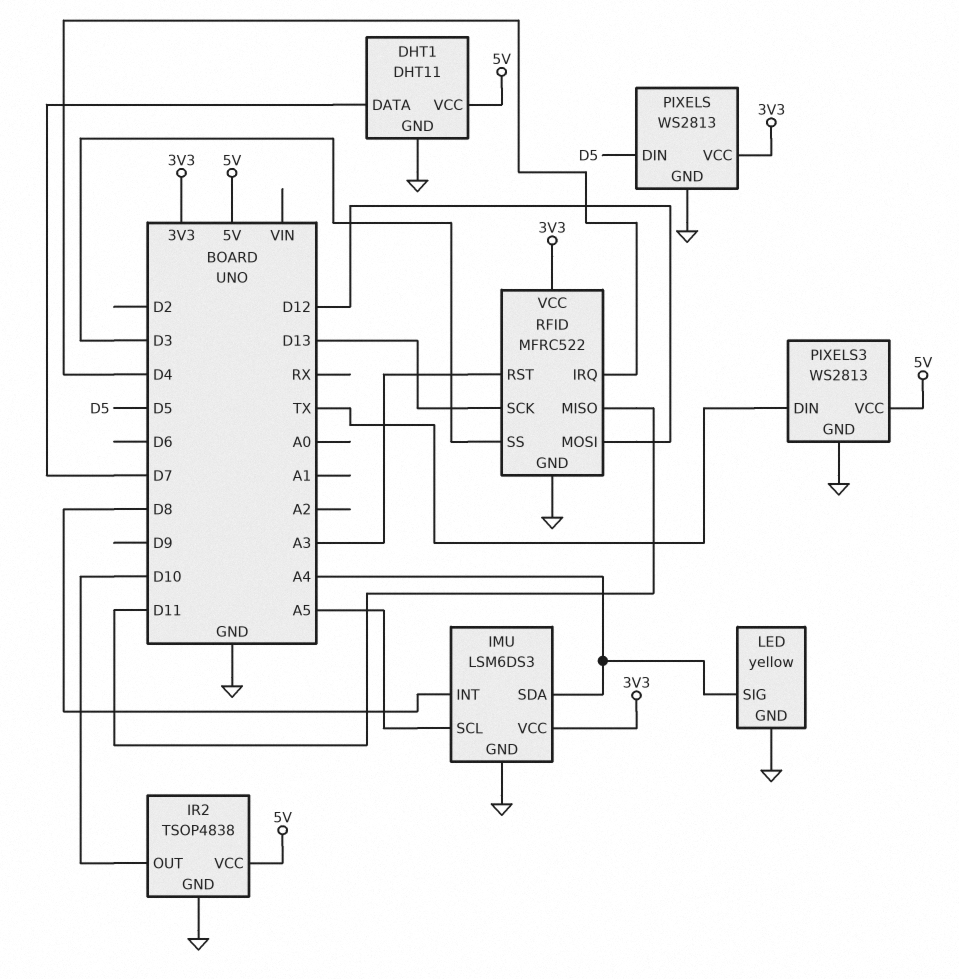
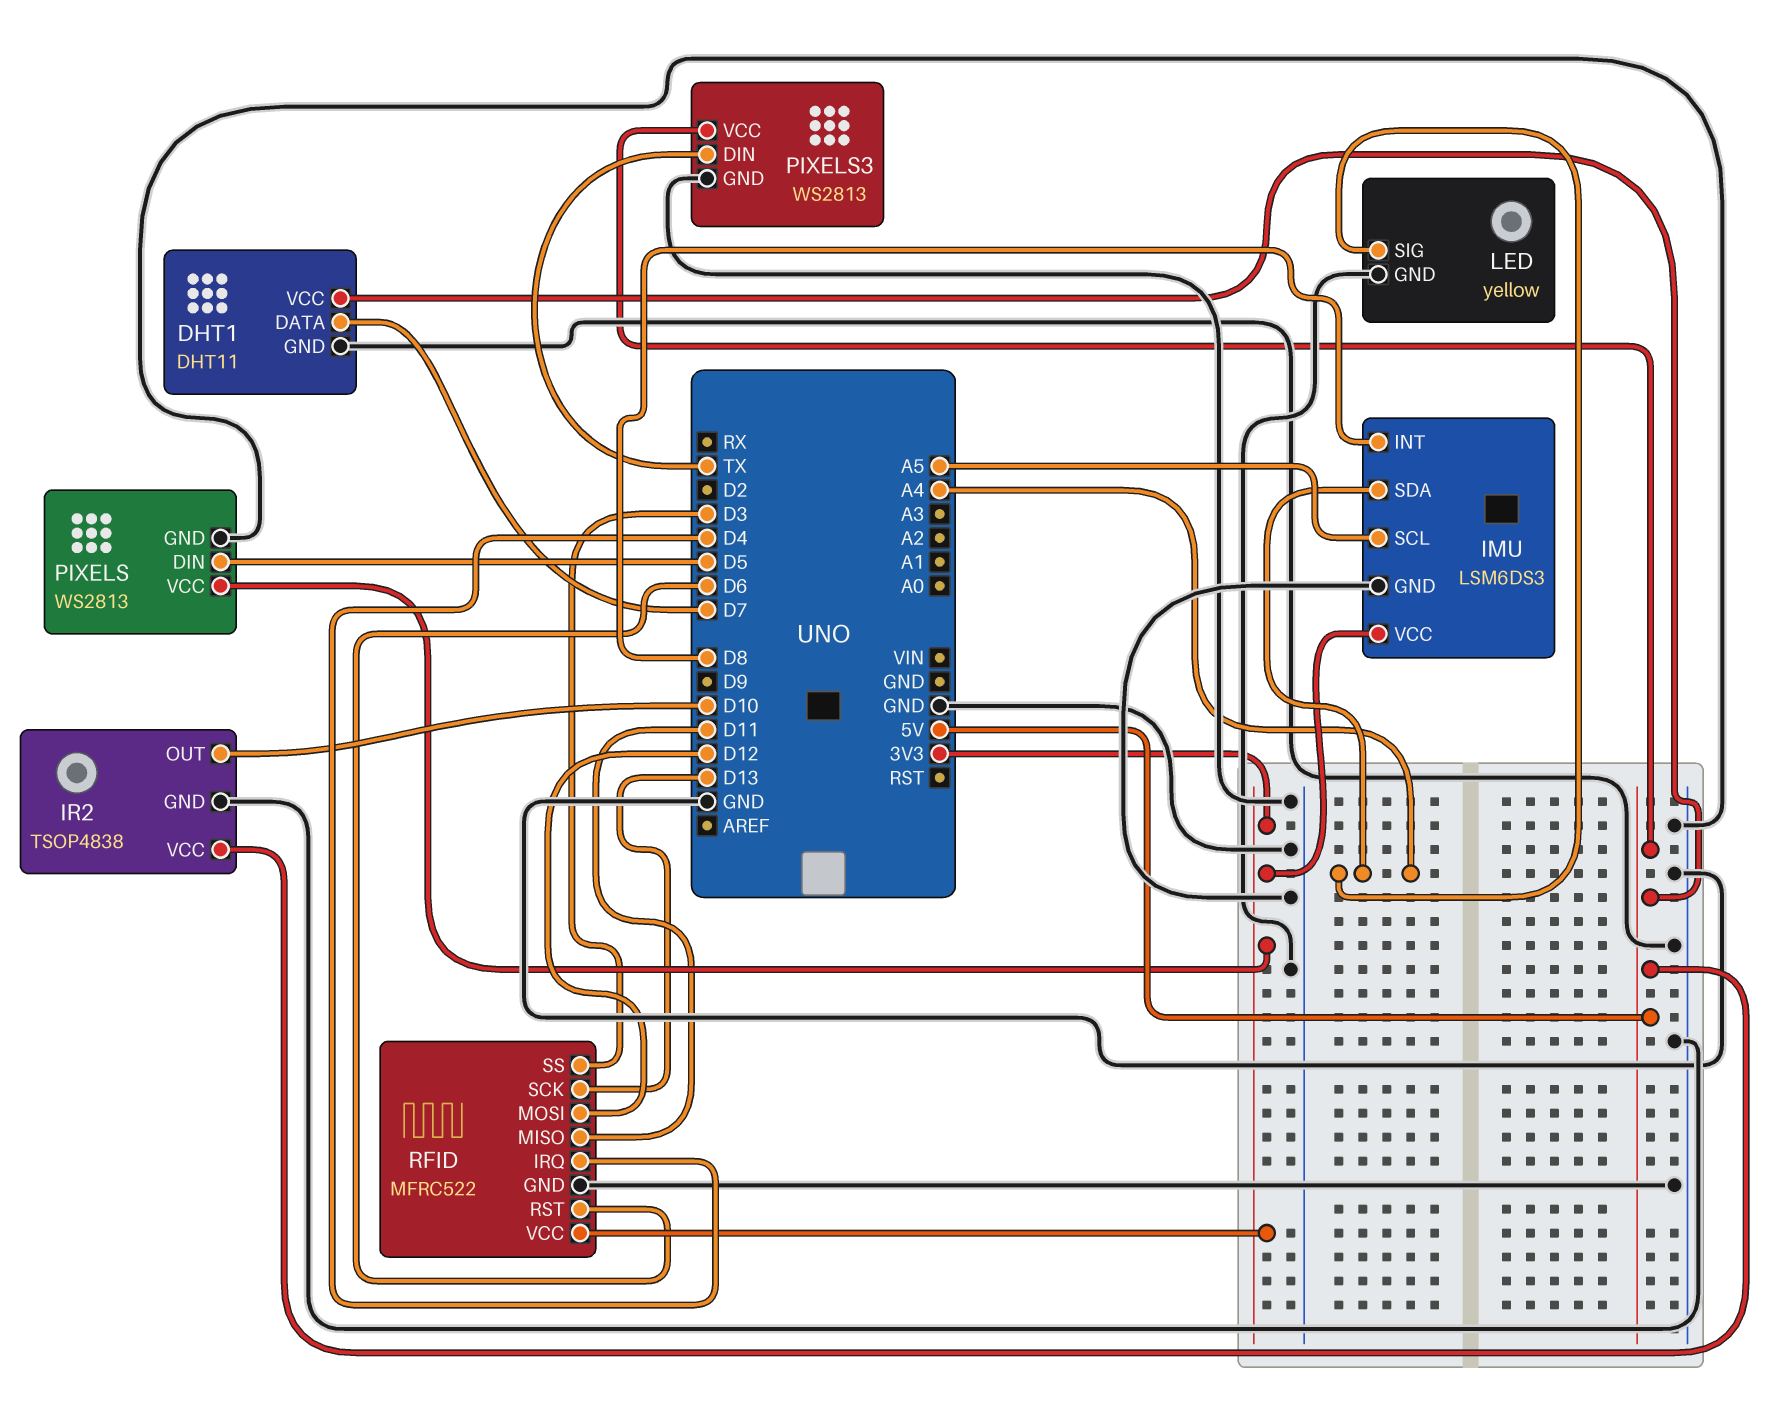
RFID pin RST: A3 -> D6

